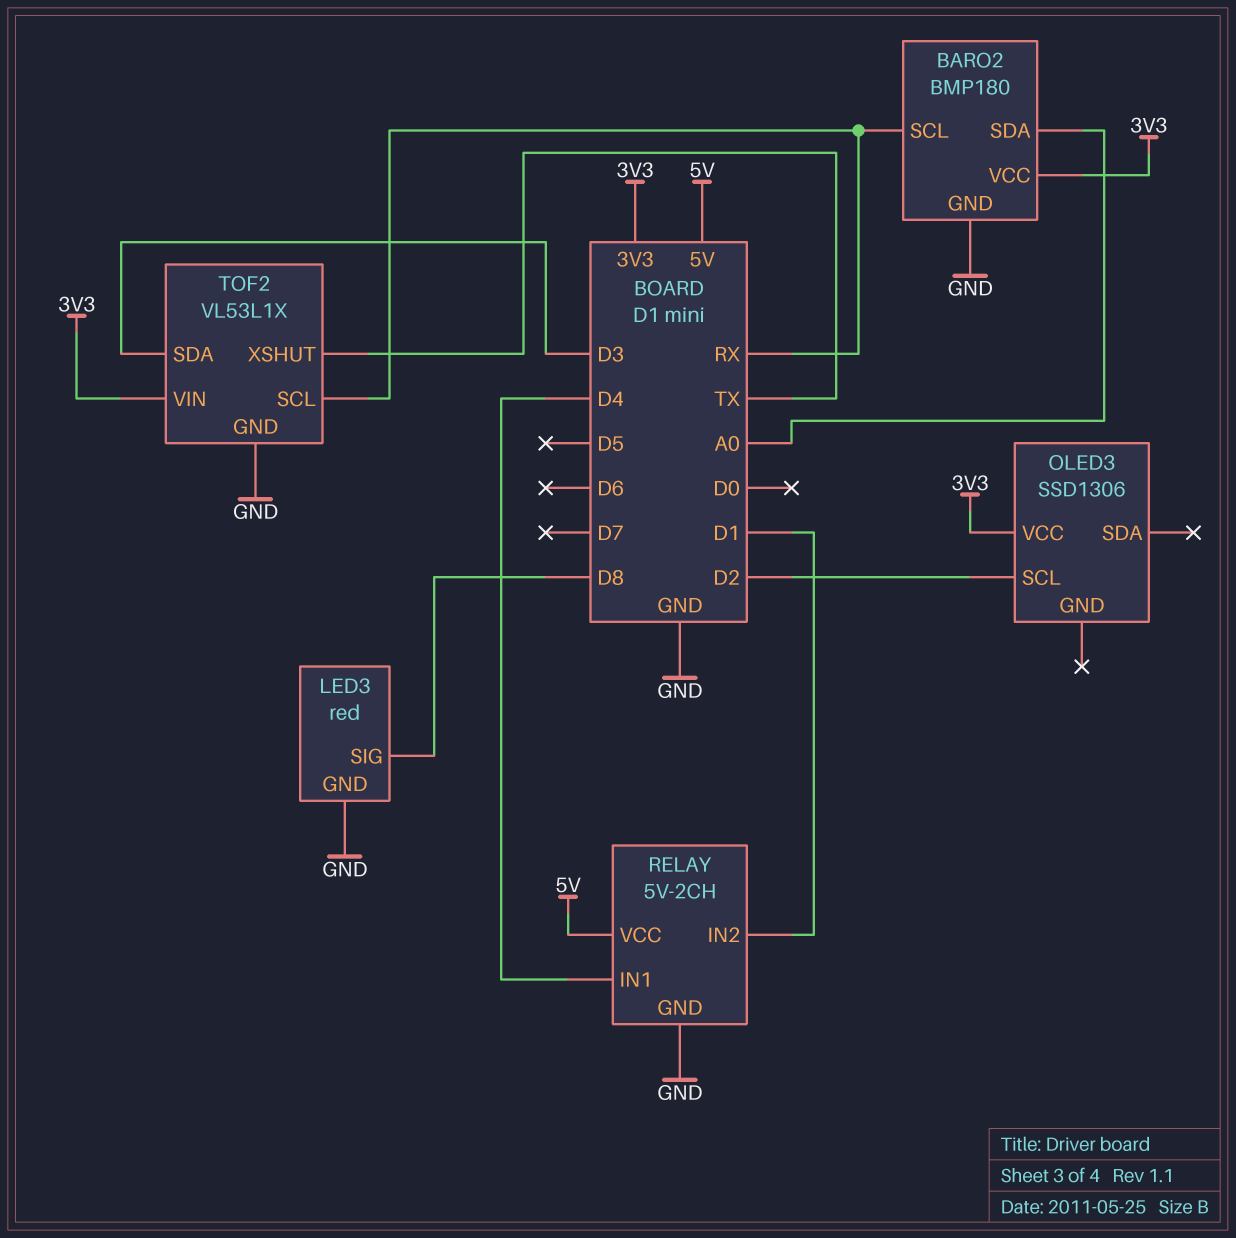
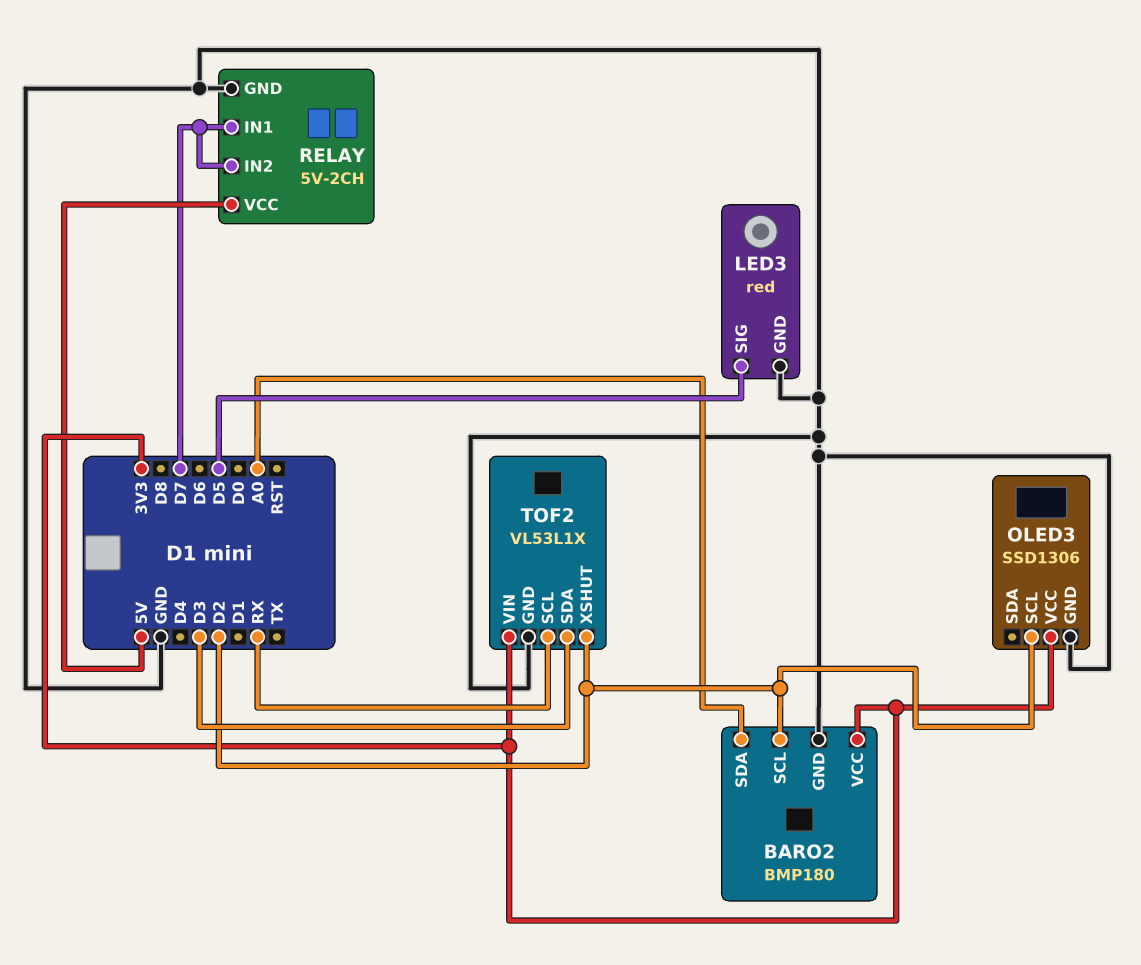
BARO2 pin SCL: RX -> D2
LED3 pin SIG: D8 -> D5
OLED3 pin GND: none -> GND
RELAY pin IN1: D4 -> D7
RELAY pin IN2: D1 -> D7
TOF2 pin XSHUT: TX -> D2

